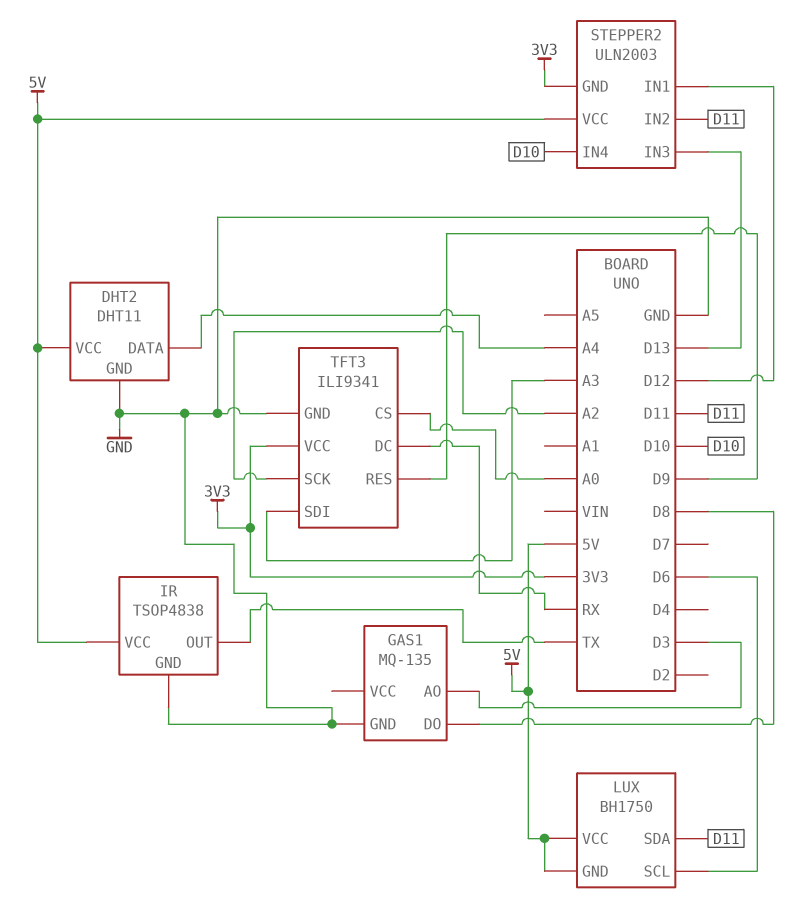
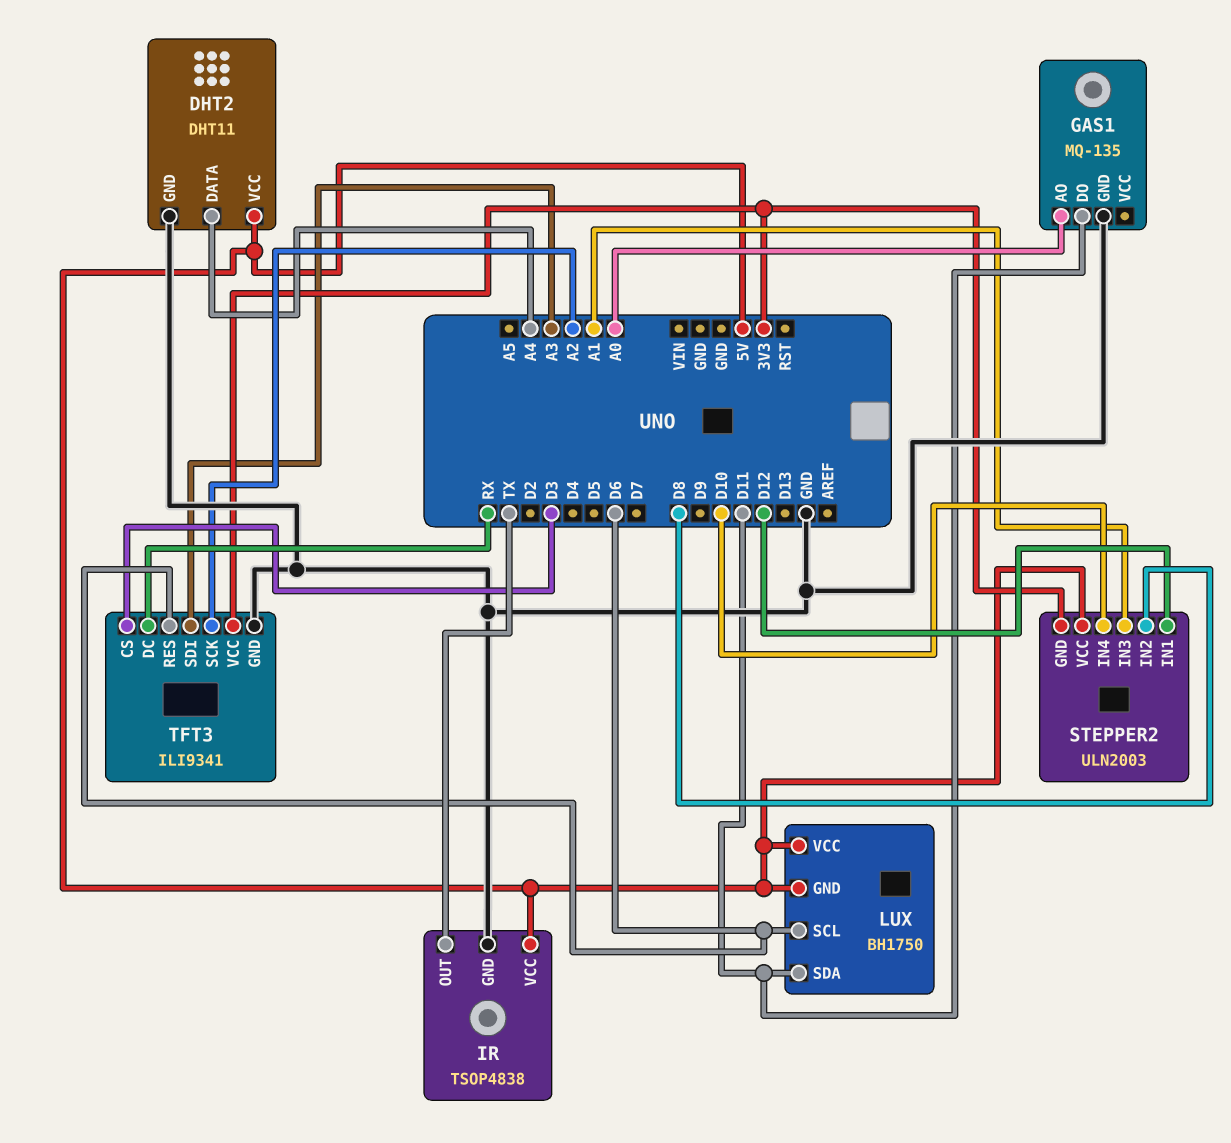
GAS1 pin AO: D3 -> A0
GAS1 pin DO: D8 -> D11
STEPPER2 pin IN2: D11 -> D8
STEPPER2 pin IN3: D13 -> A1
TFT3 pin CS: A0 -> D3
TFT3 pin RES: D9 -> D6

